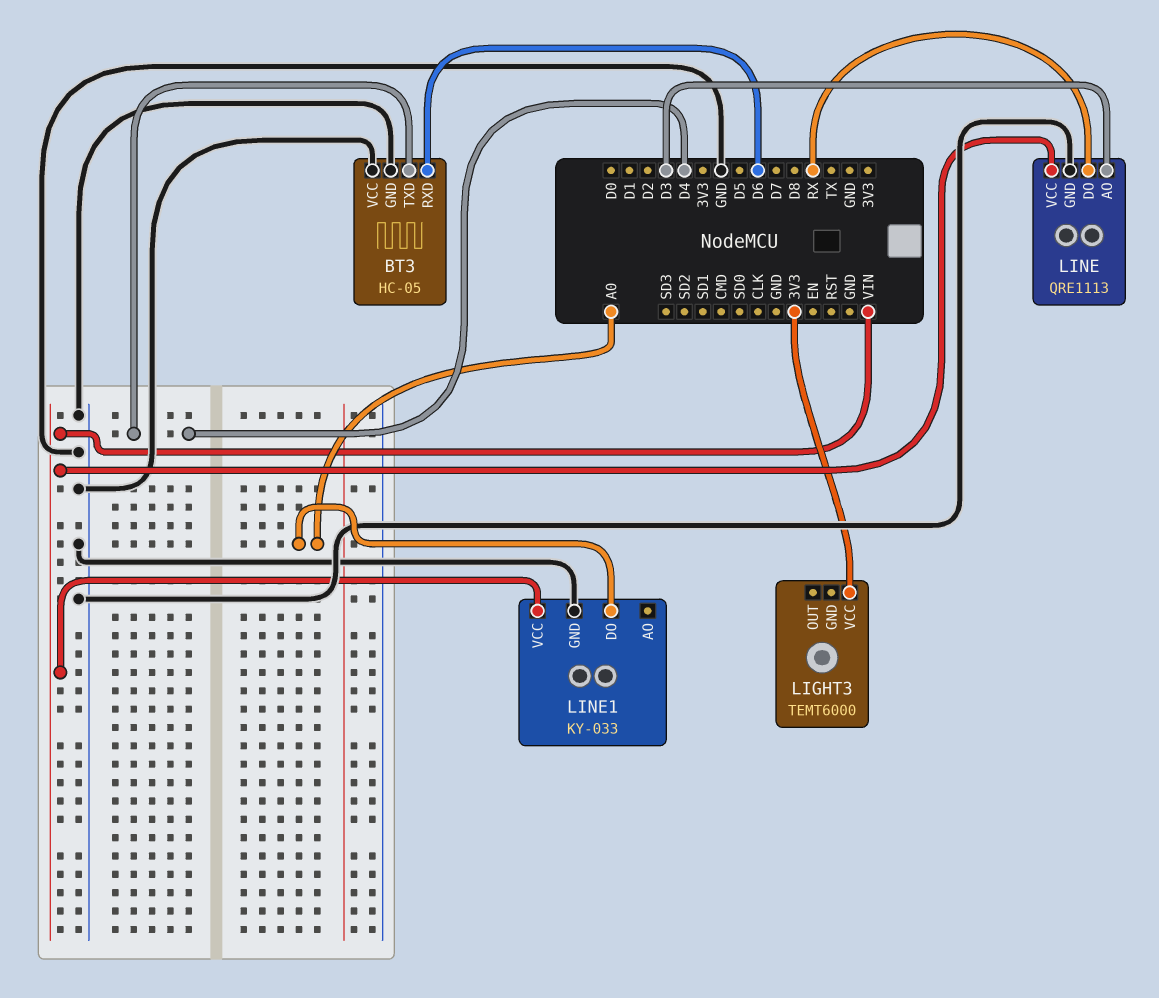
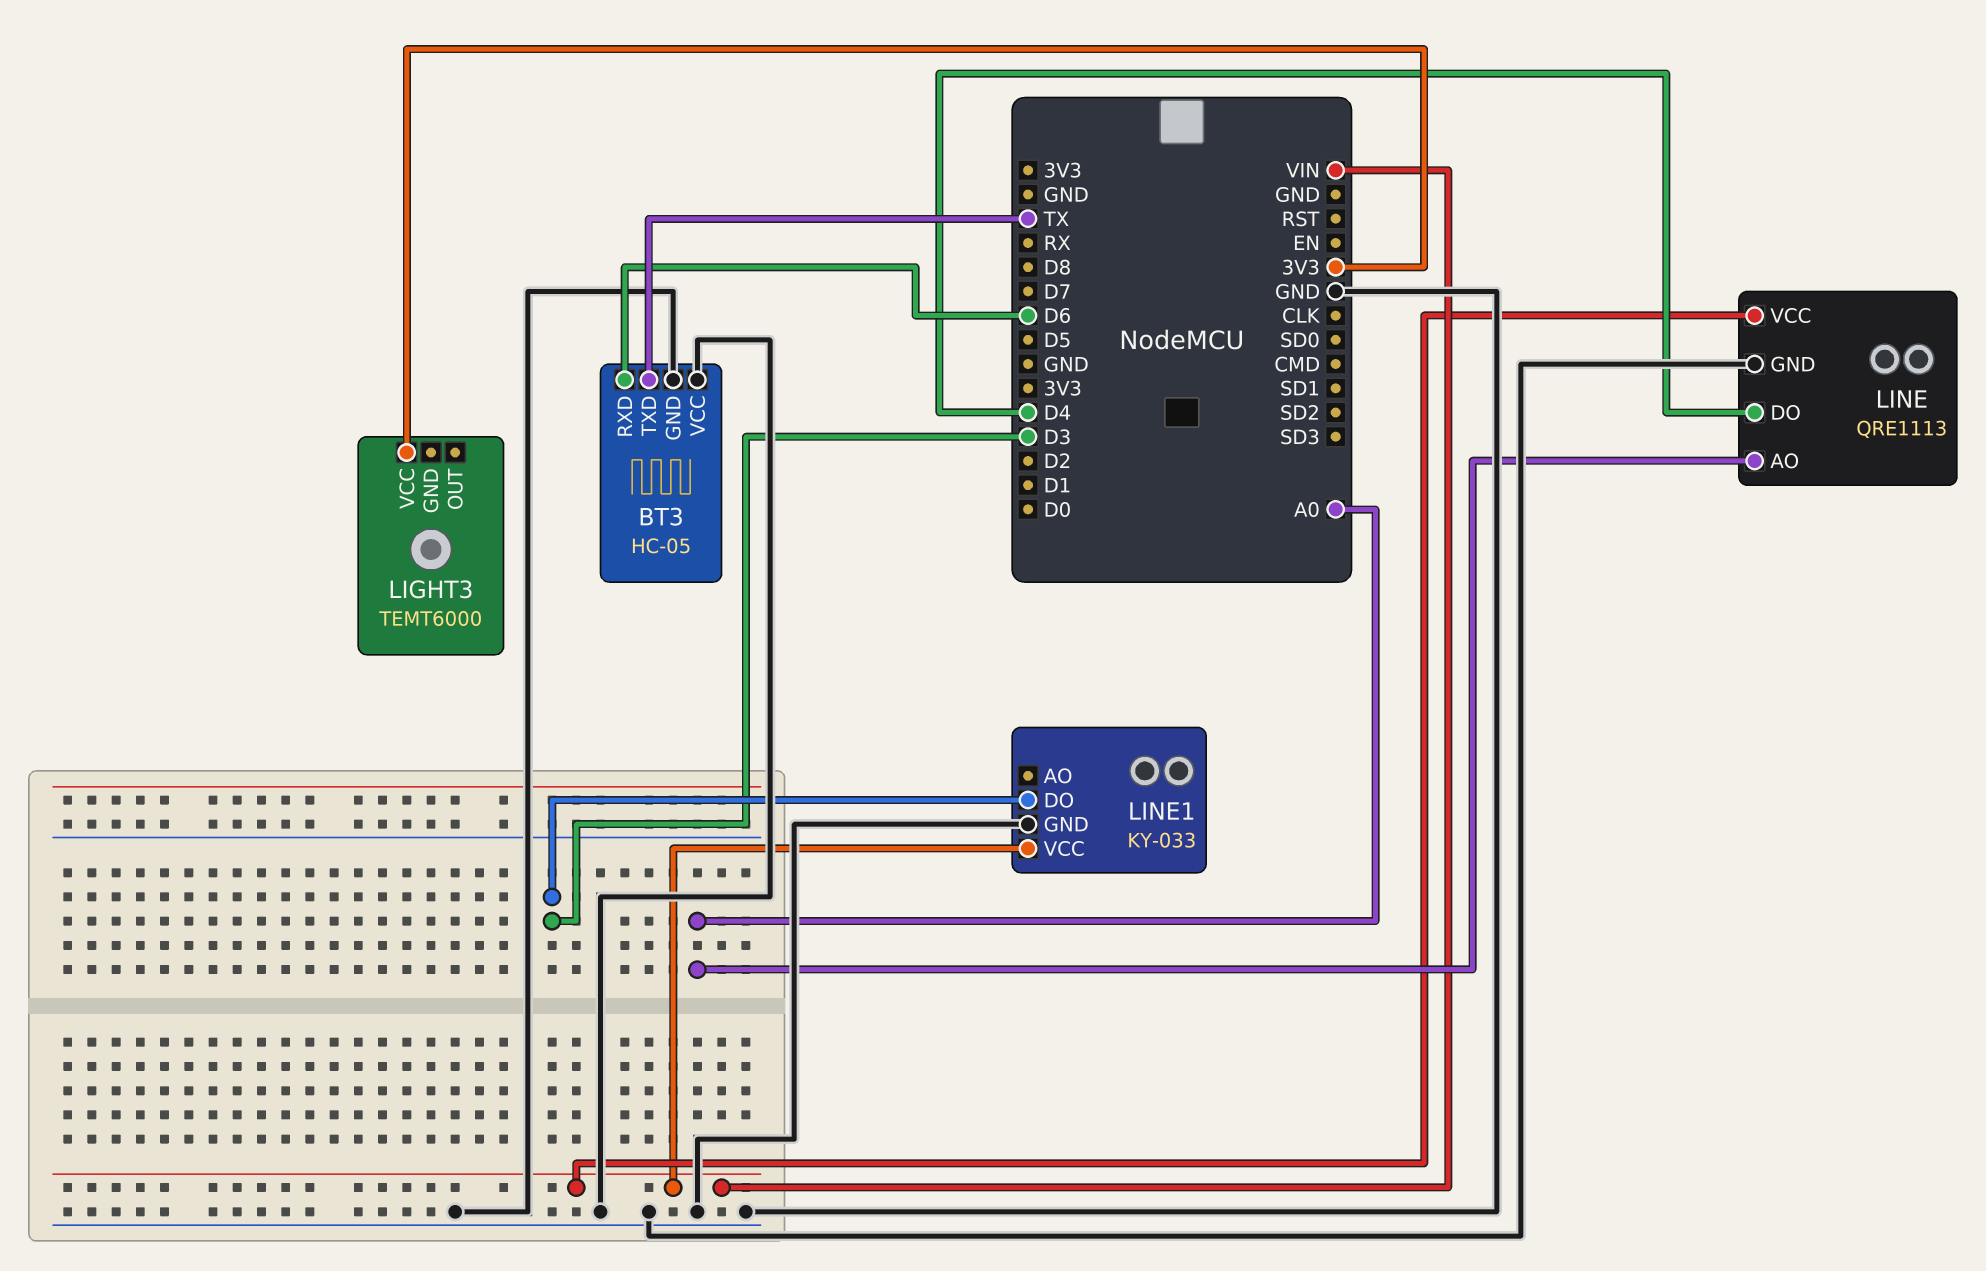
BT3 pin TXD: D4 -> TX
LINE pin AO: D3 -> A0
LINE pin DO: RX -> D4
LINE1 pin DO: A0 -> D3

